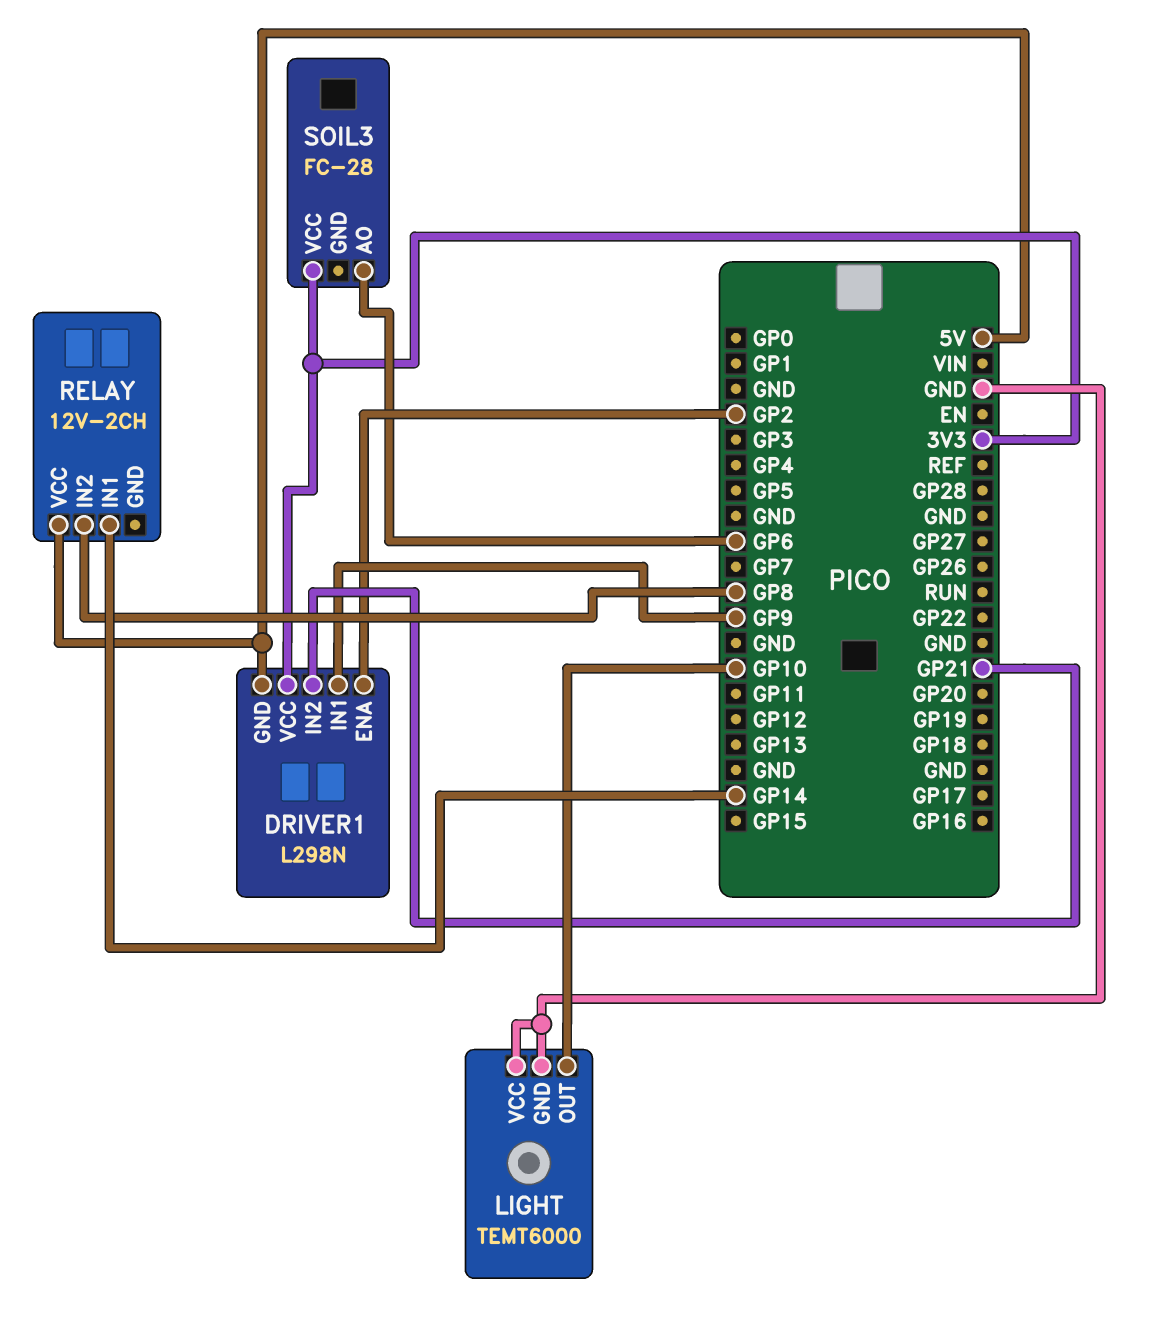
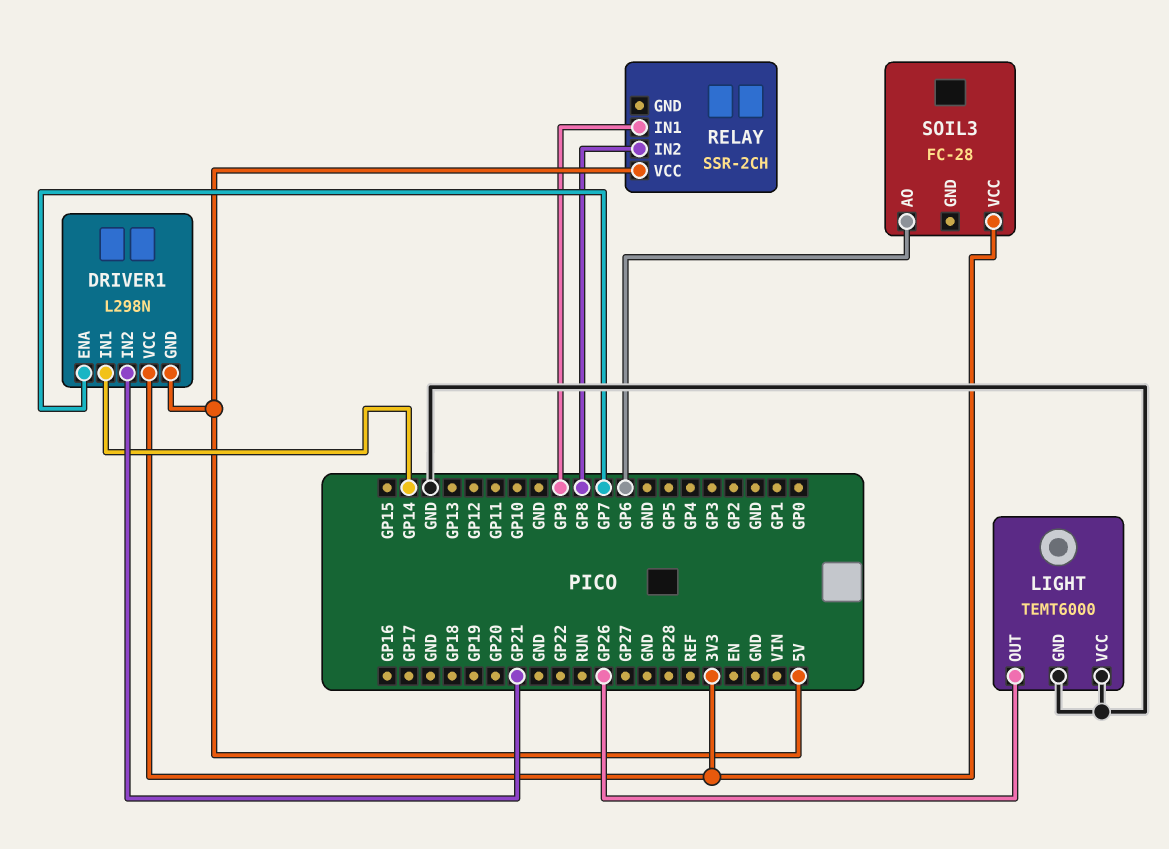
DRIVER1 pin ENA: GP2 -> GP7
DRIVER1 pin IN1: GP9 -> GP14
LIGHT pin OUT: GP10 -> GP26
RELAY: 12V-2CH -> SSR-2CH
RELAY pin IN1: GP14 -> GP9

